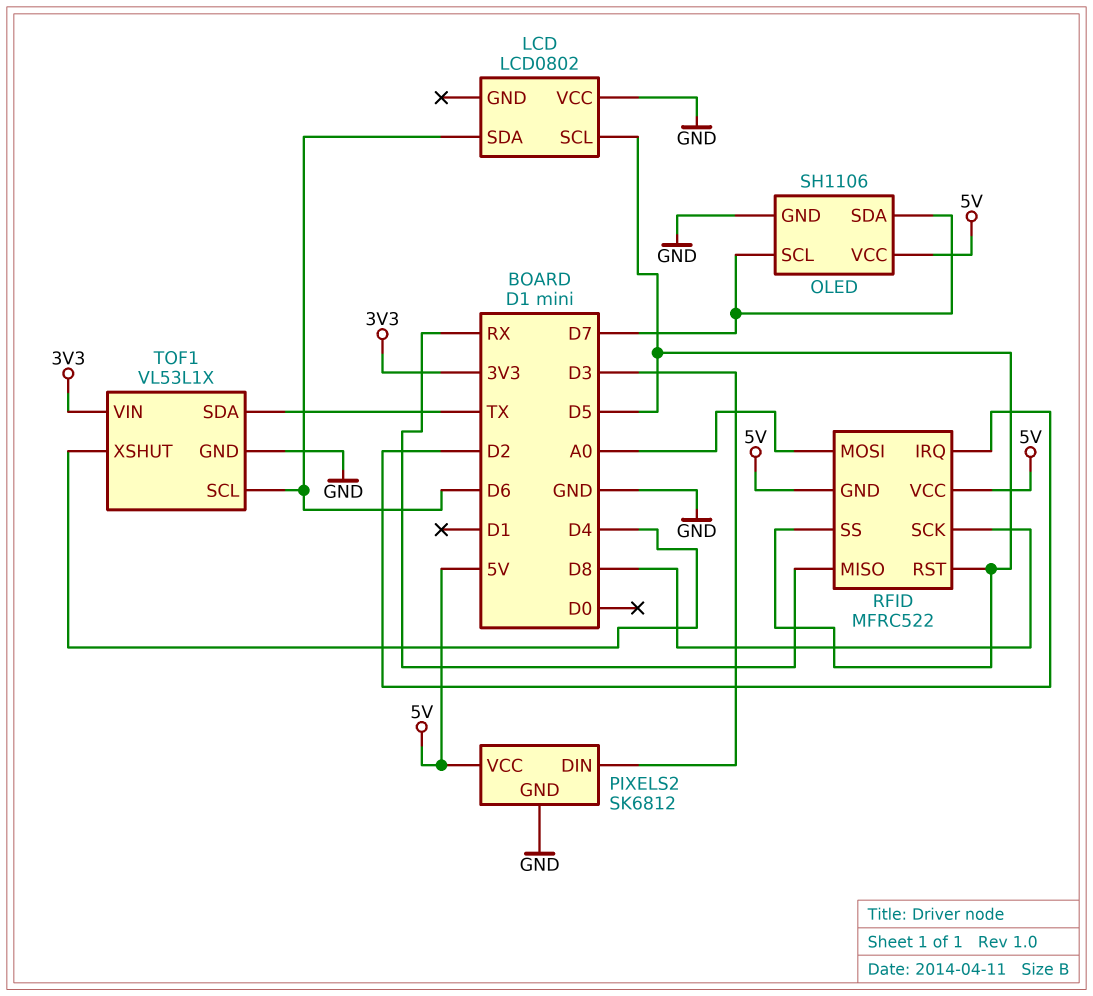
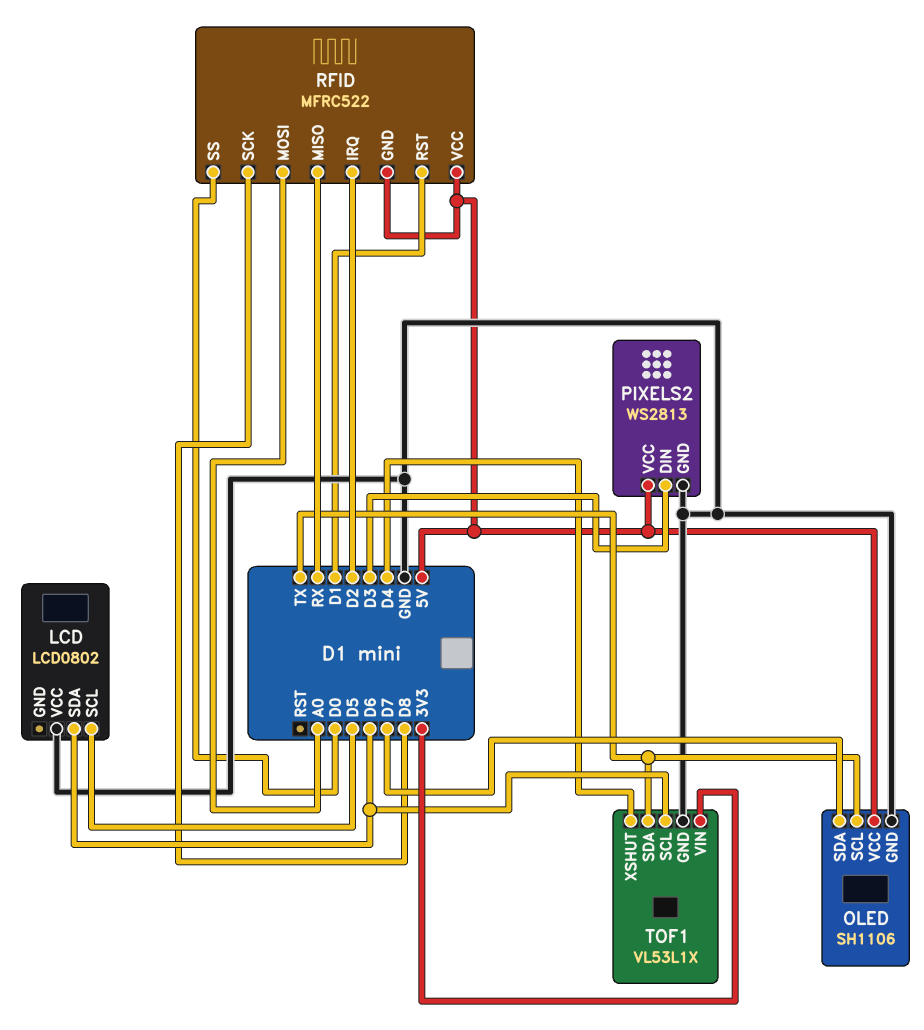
OLED pin SCL: D7 -> TX
PIXELS2: SK6812 -> WS2813
RFID pin RST: D5 -> D1
RFID pin SS: D5 -> D0

